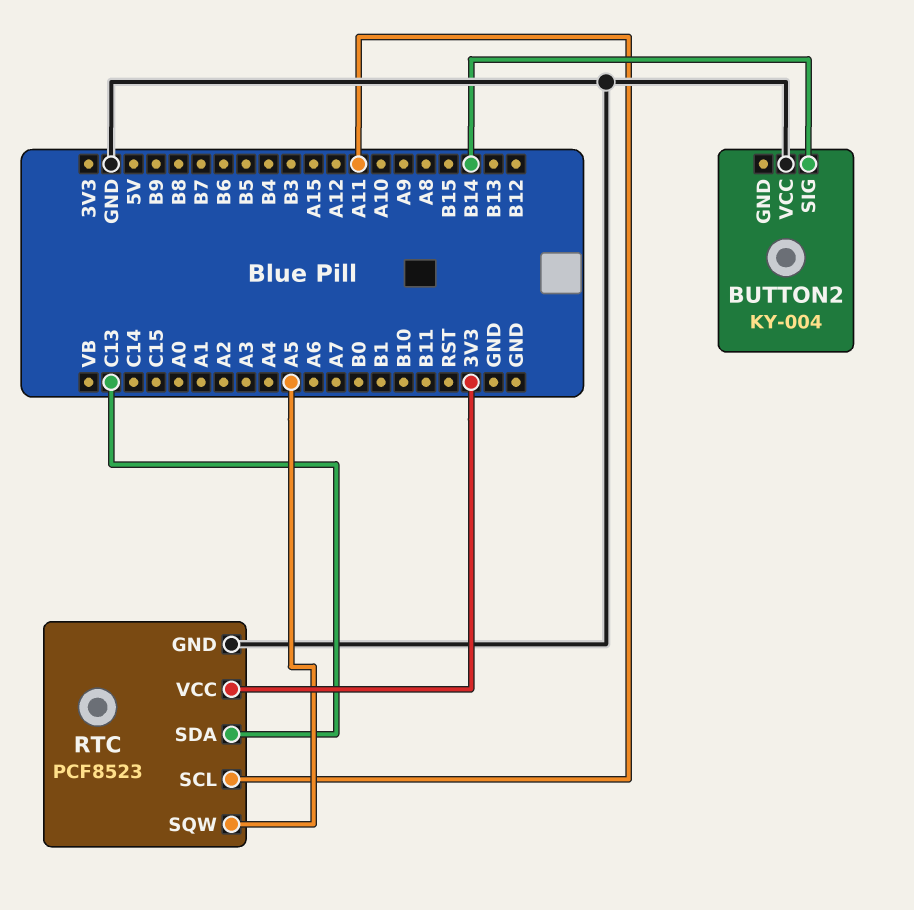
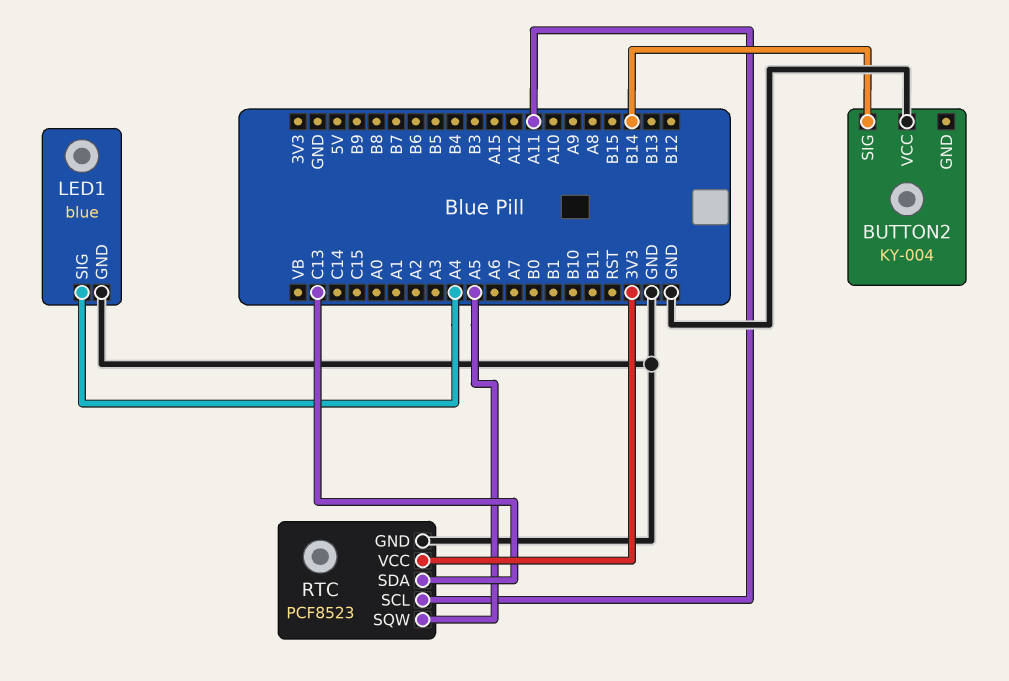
LED1: none -> blue
LED1 pin GND: none -> GND
LED1 pin SIG: none -> A4

